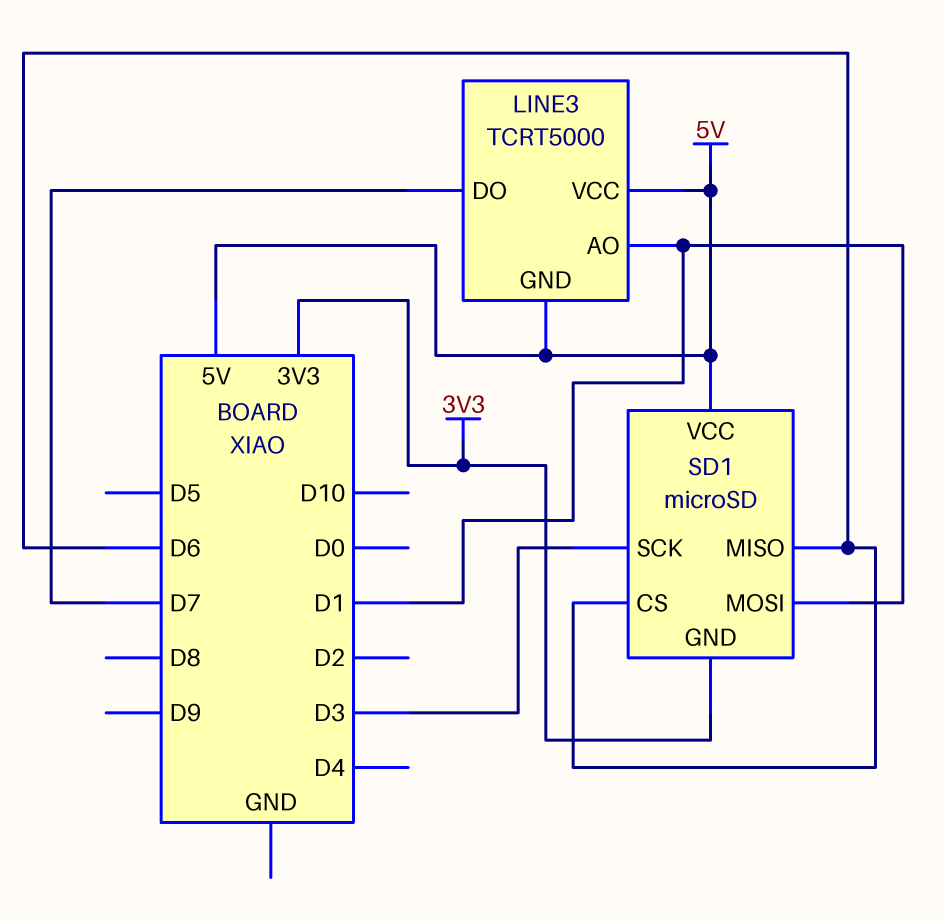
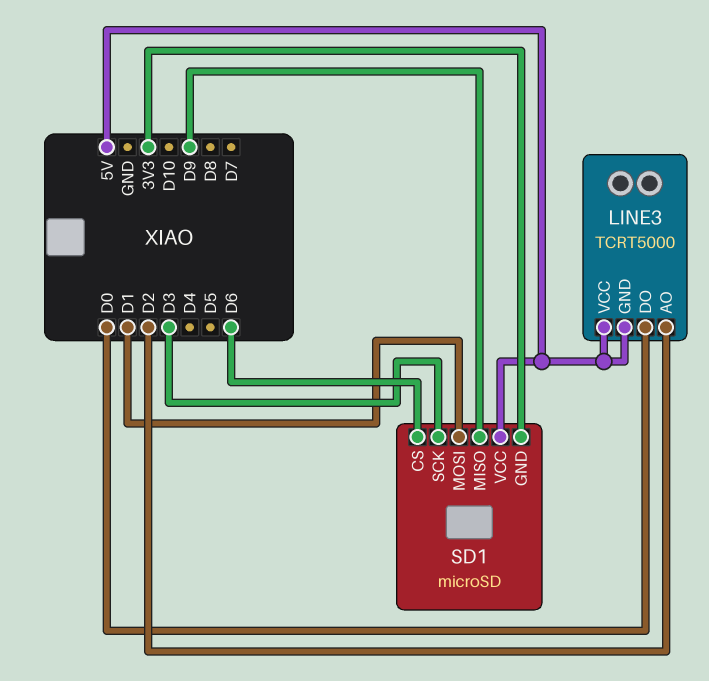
LINE3 pin AO: D1 -> D2
LINE3 pin DO: D7 -> D0
SD1 pin MISO: D6 -> D9

